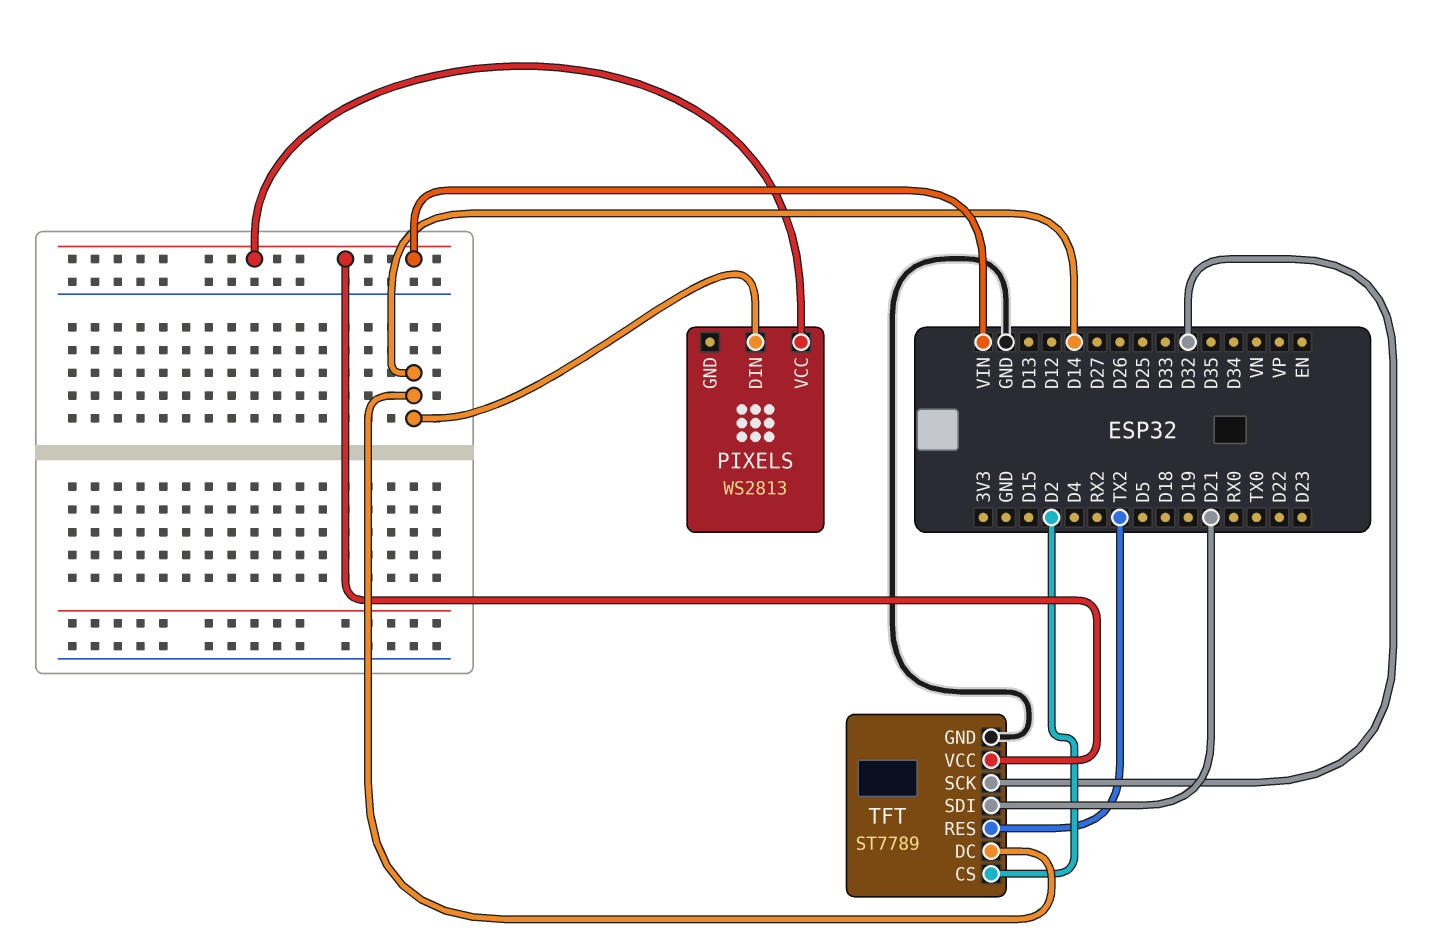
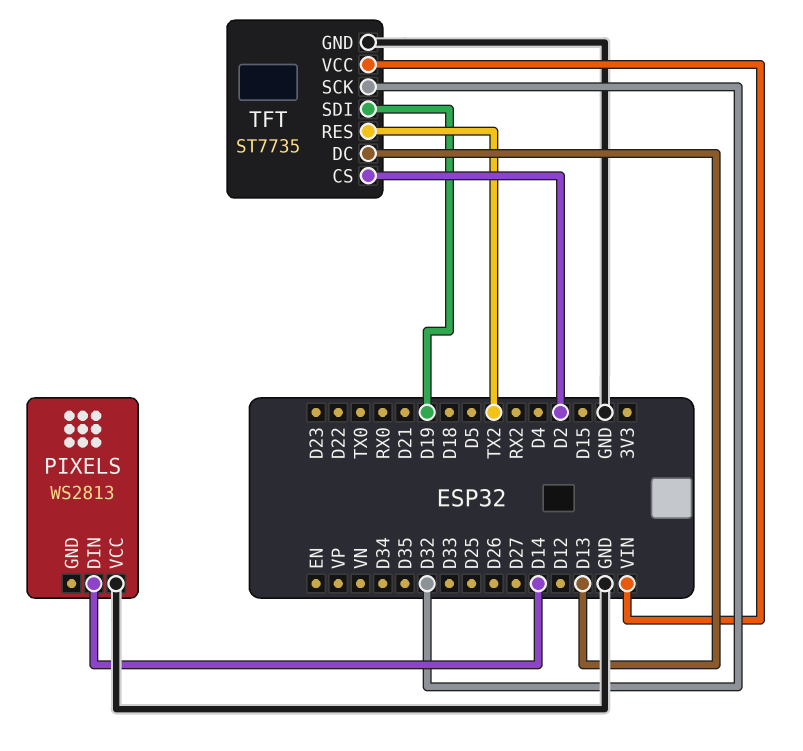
PIXELS pin VCC: VIN -> GND
TFT: ST7789 -> ST7735
TFT pin DC: D14 -> D13
TFT pin SDI: D21 -> D19

